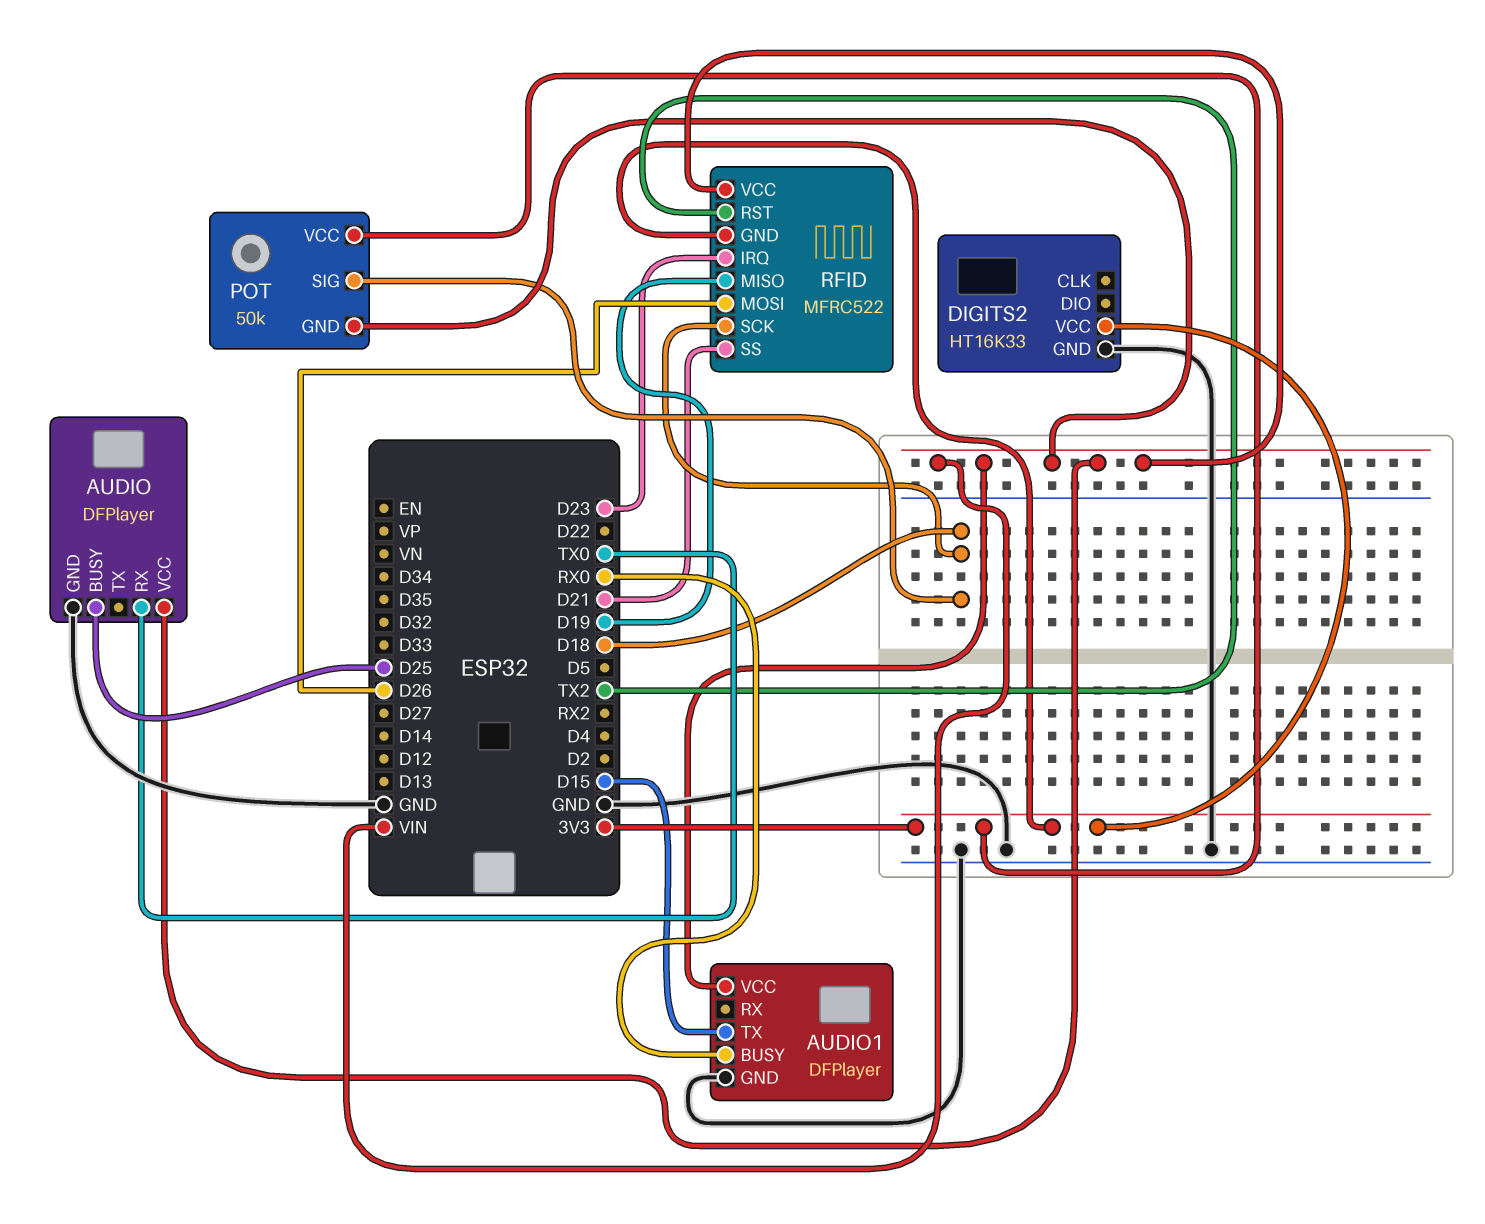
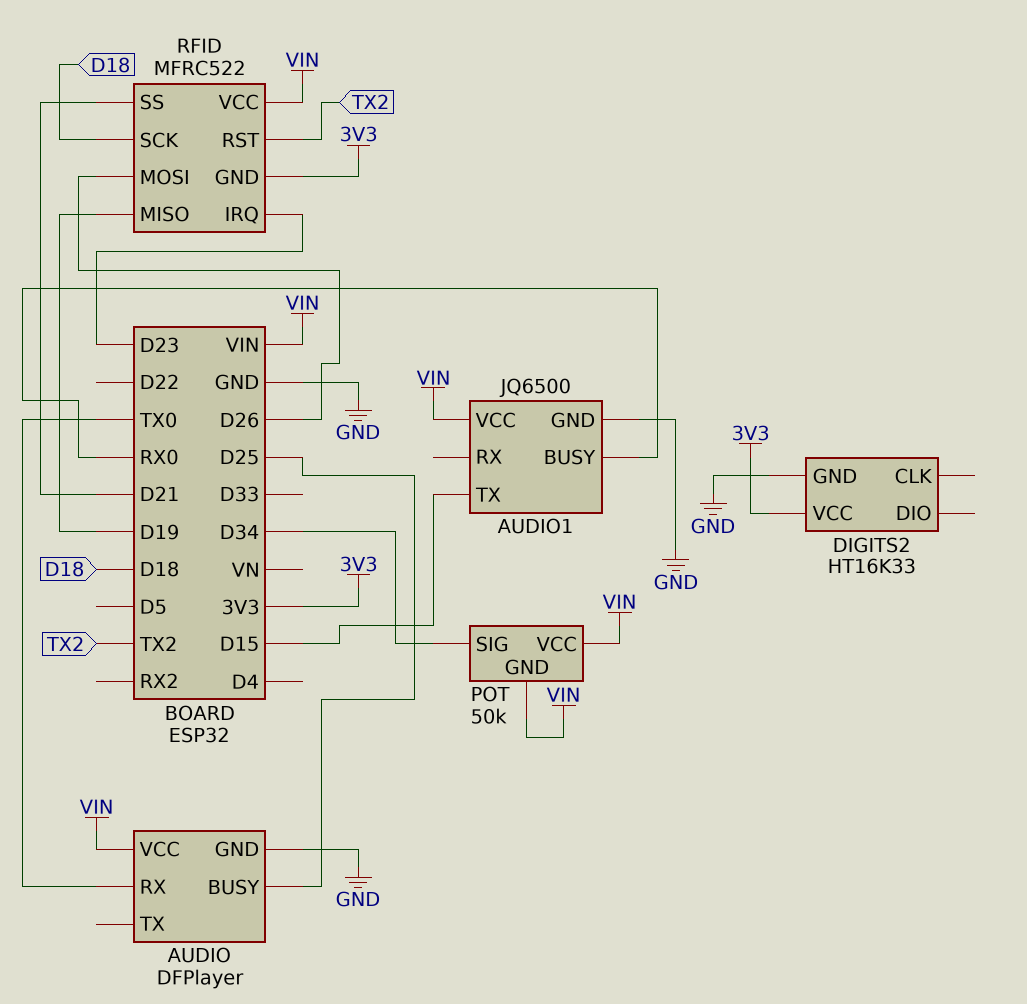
AUDIO1: DFPlayer -> JQ6500
POT pin SIG: D18 -> D34
POT pin VCC: 3V3 -> VIN

